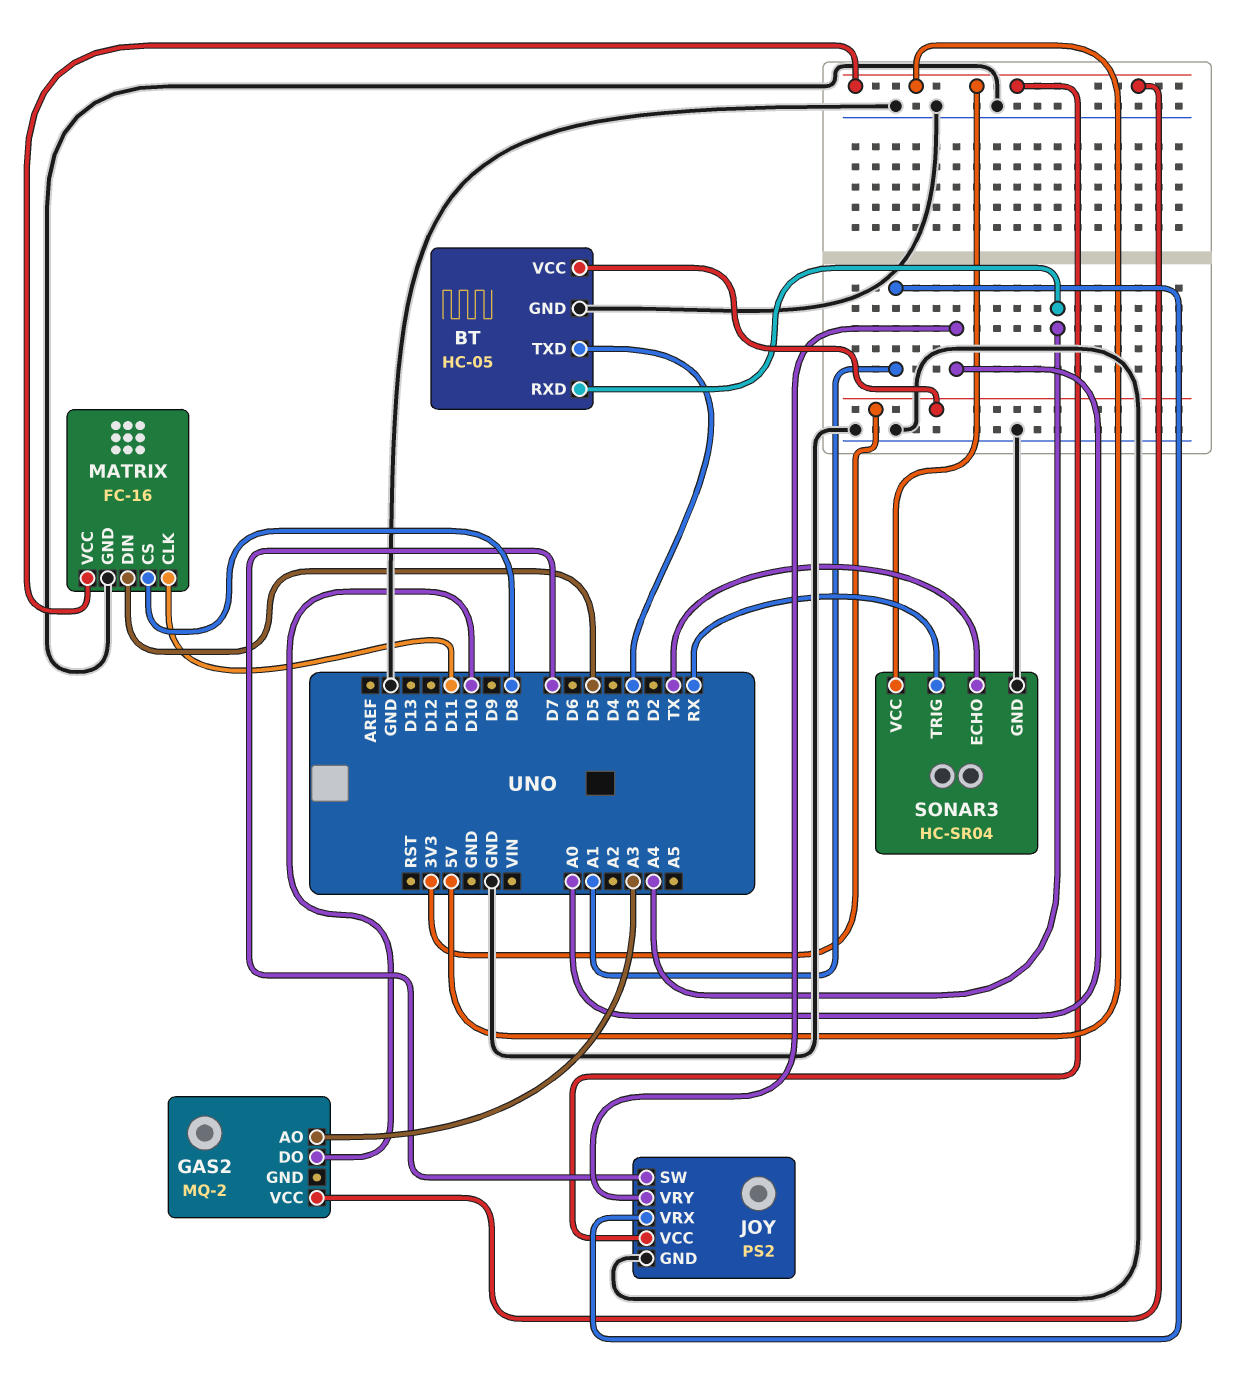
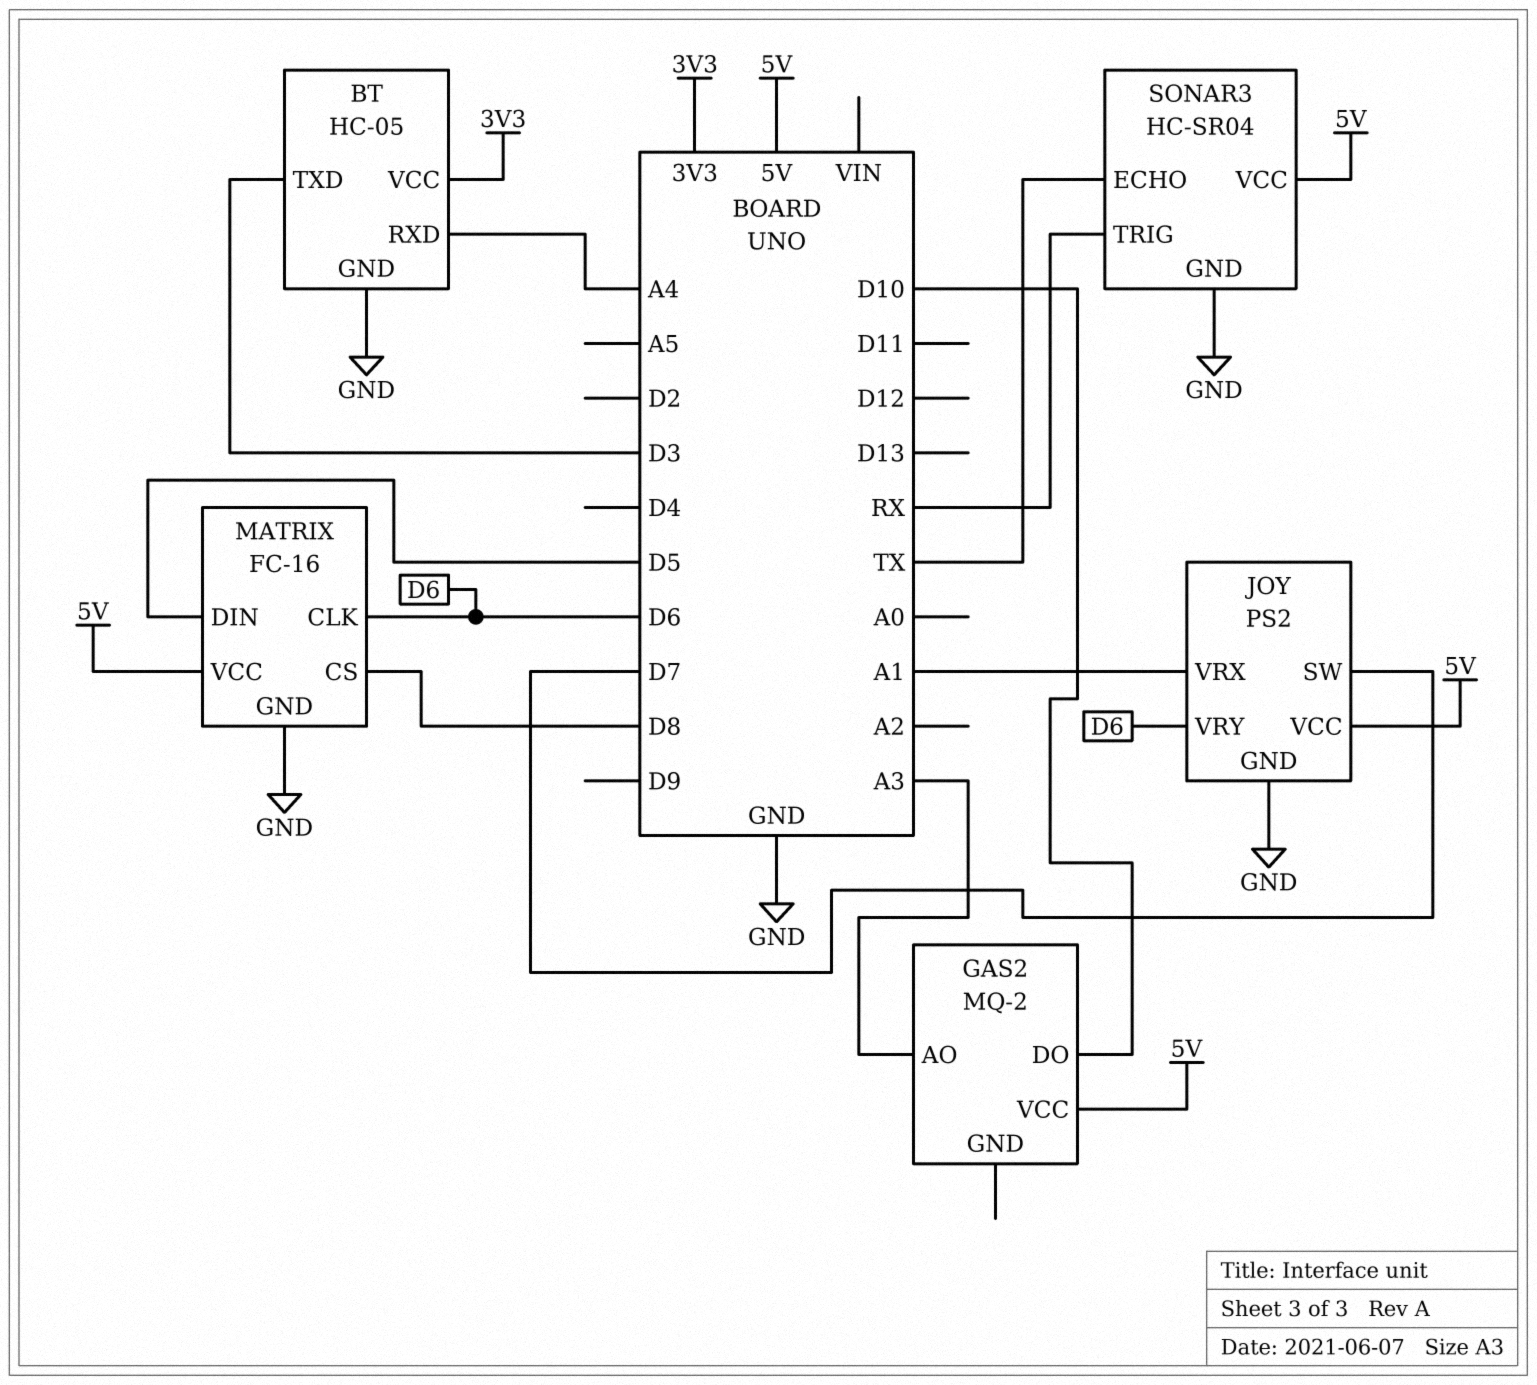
JOY pin VRY: A0 -> D6
MATRIX pin CLK: D11 -> D6

